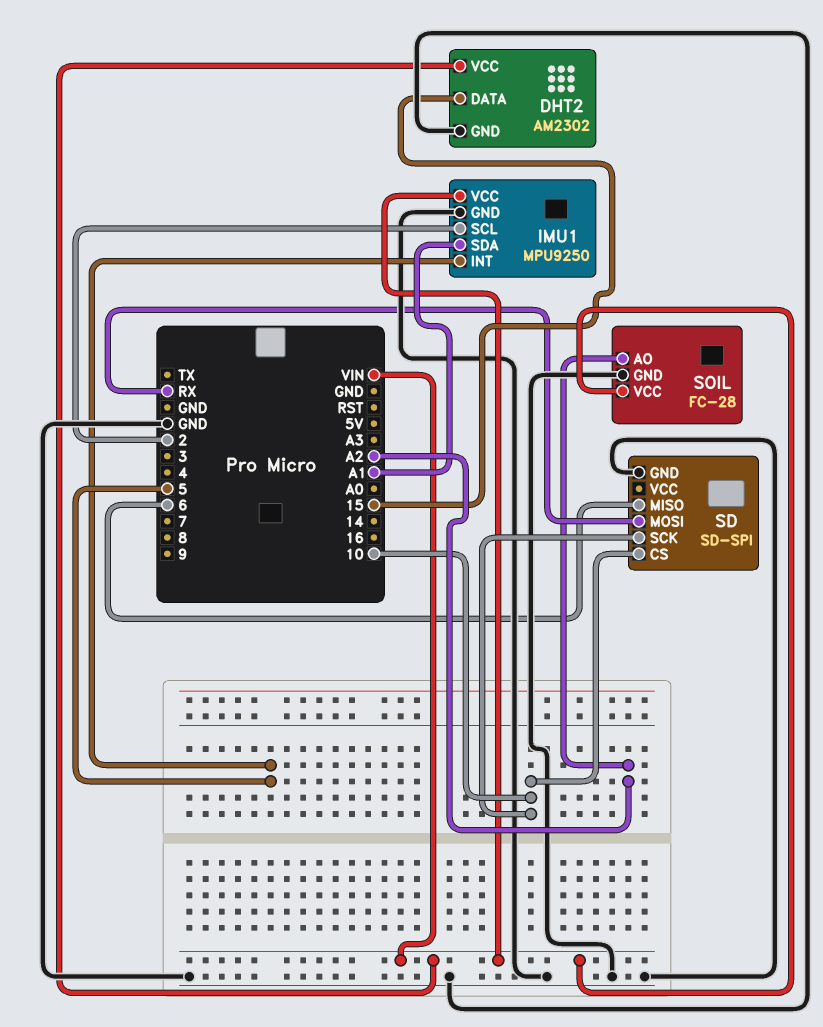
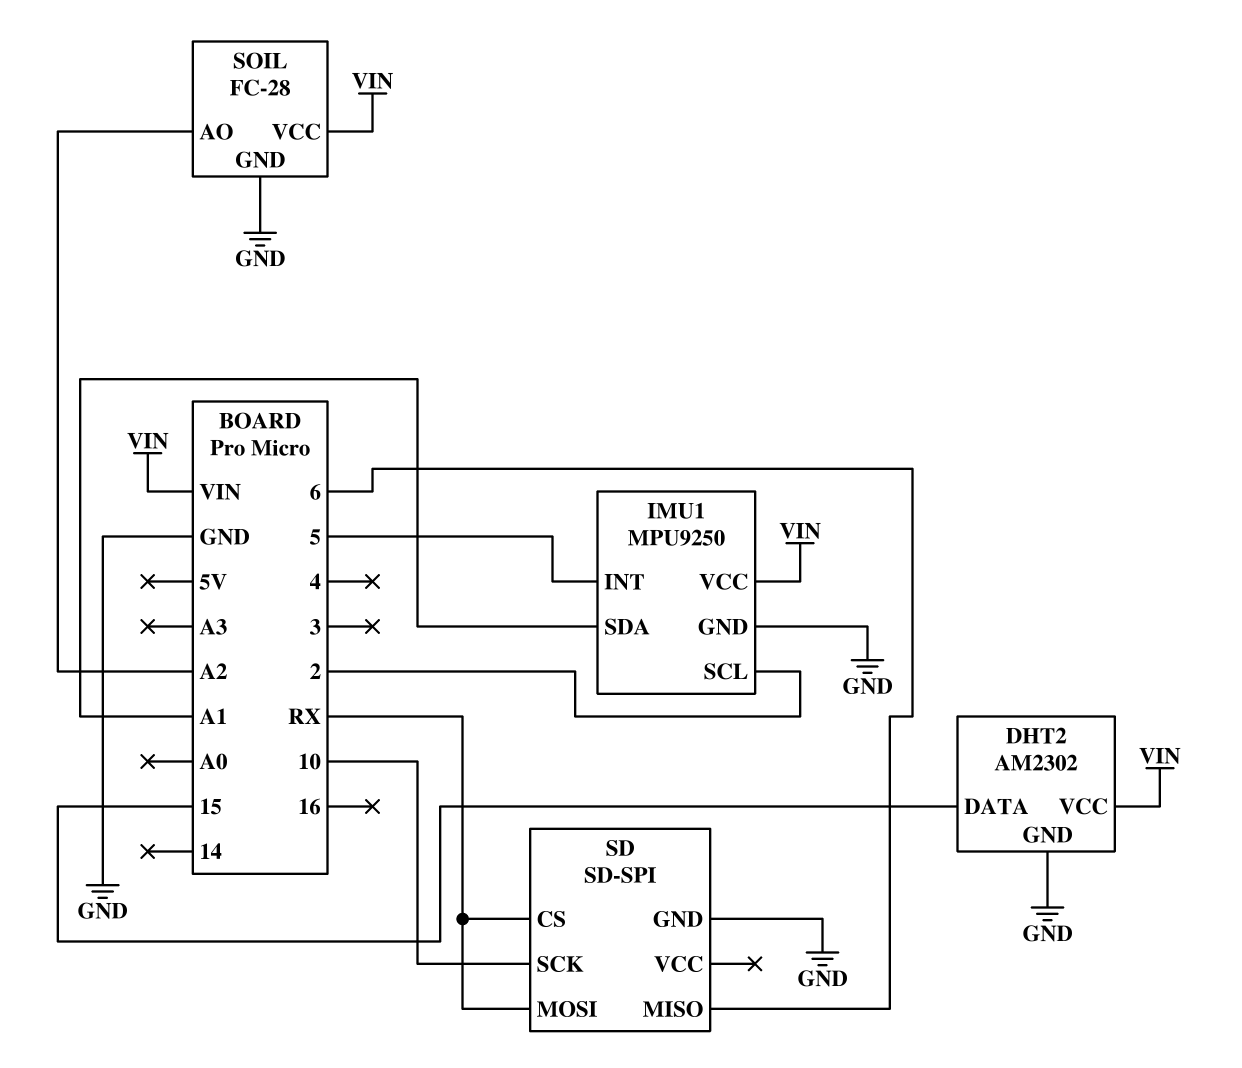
SD pin CS: 10 -> RX

